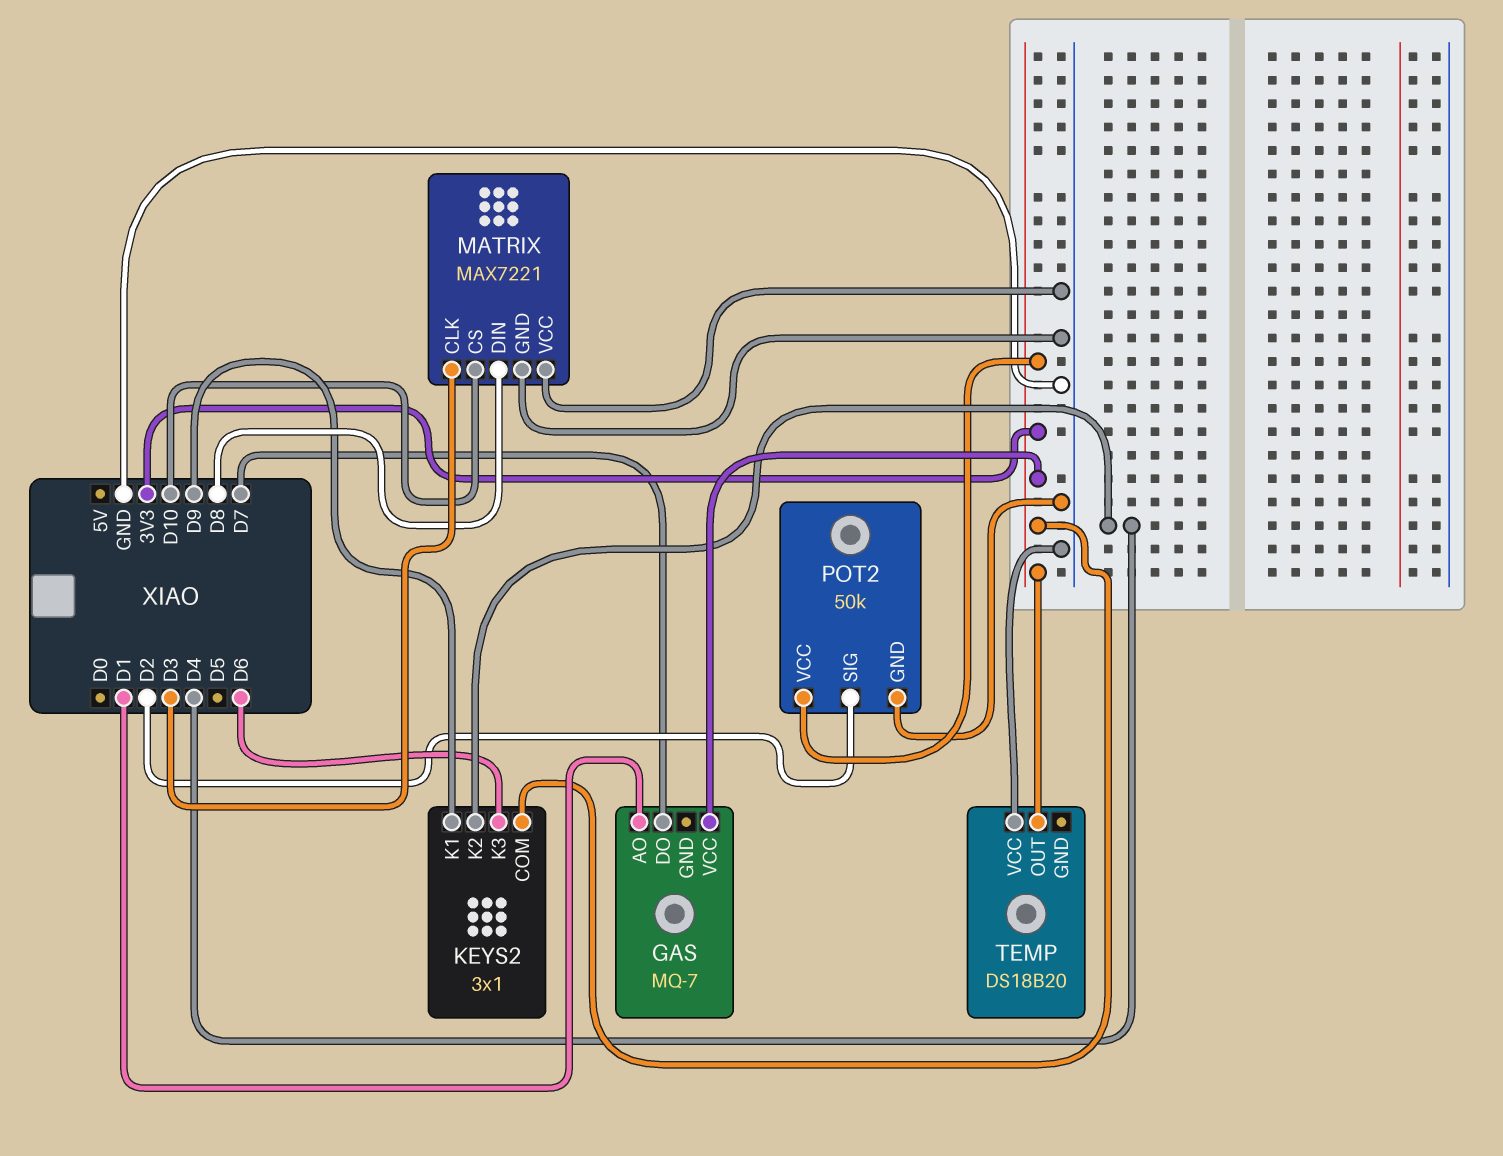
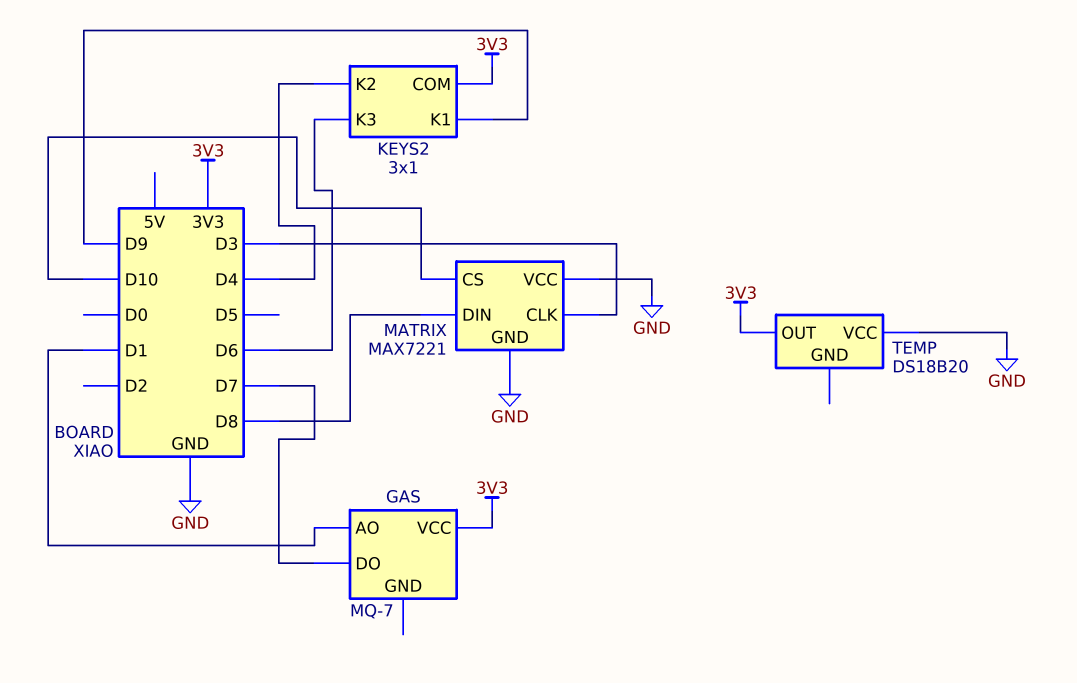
POT2: 50k -> none
POT2 pin GND: GND -> none
POT2 pin SIG: D2 -> none
POT2 pin VCC: 3V3 -> none

